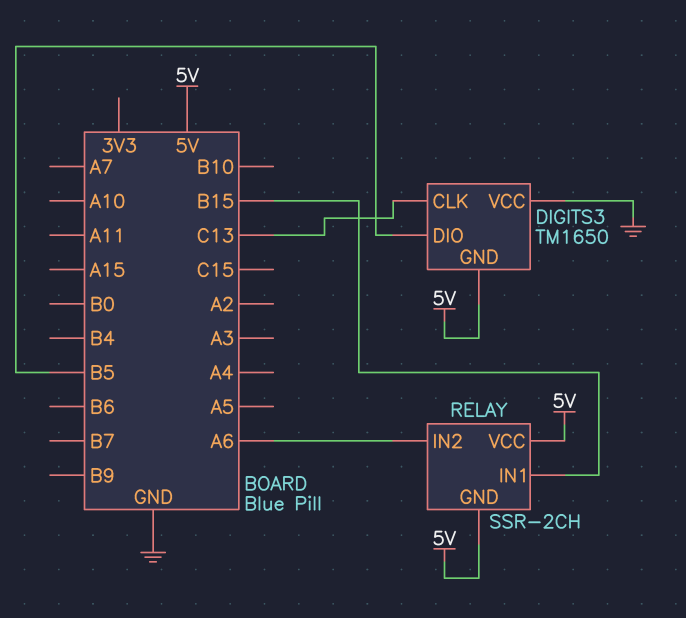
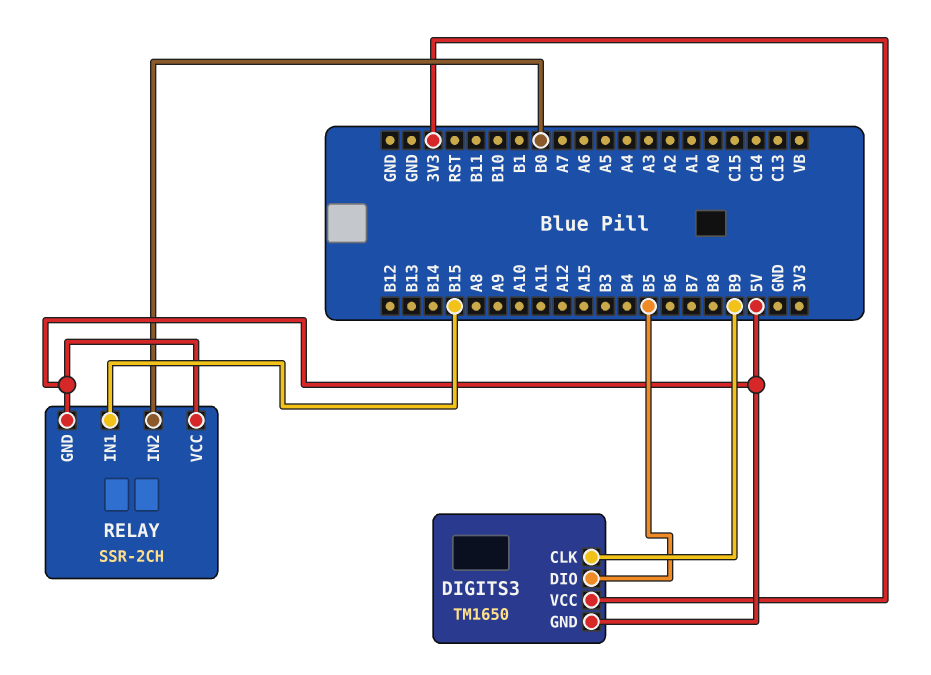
DIGITS3 pin CLK: C13 -> B9
DIGITS3 pin VCC: GND -> 3V3
RELAY pin IN2: A6 -> B0

